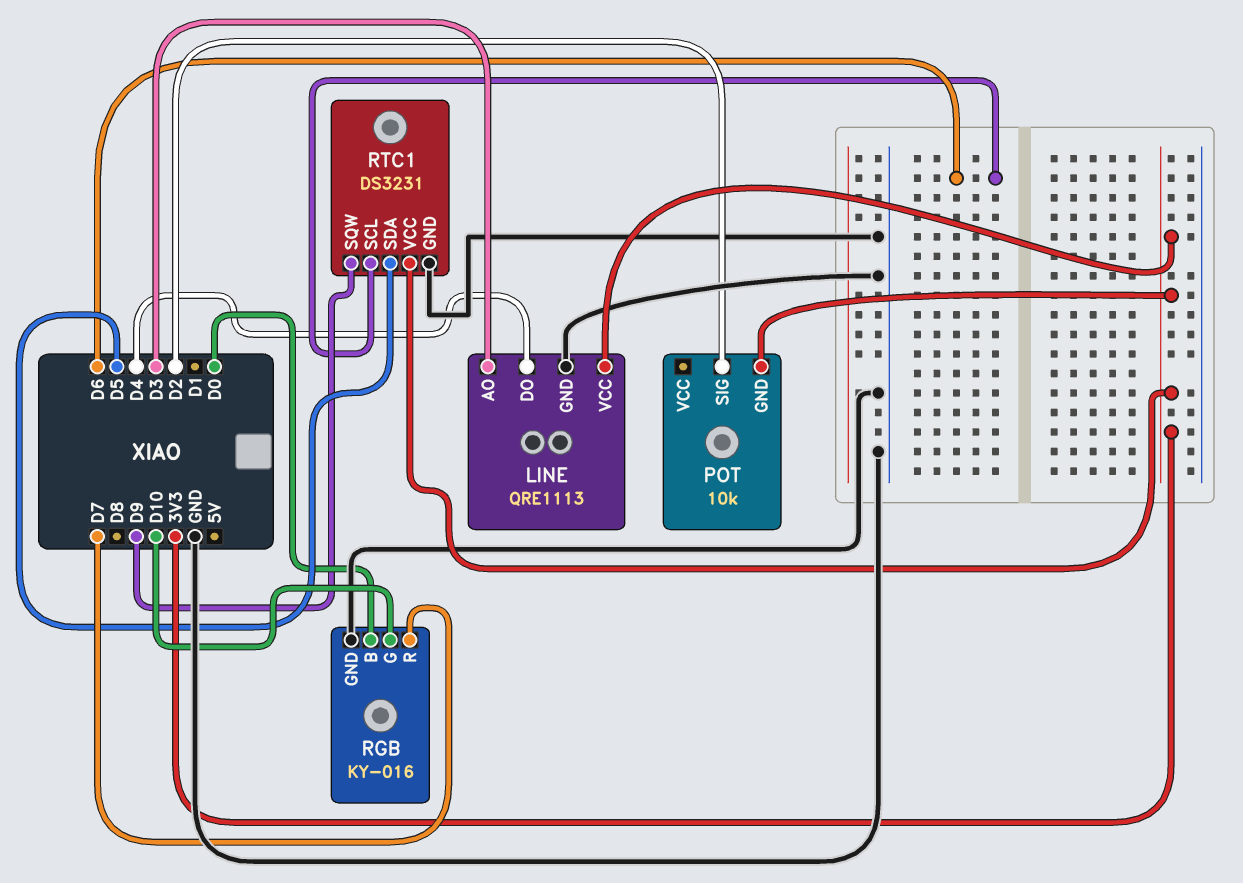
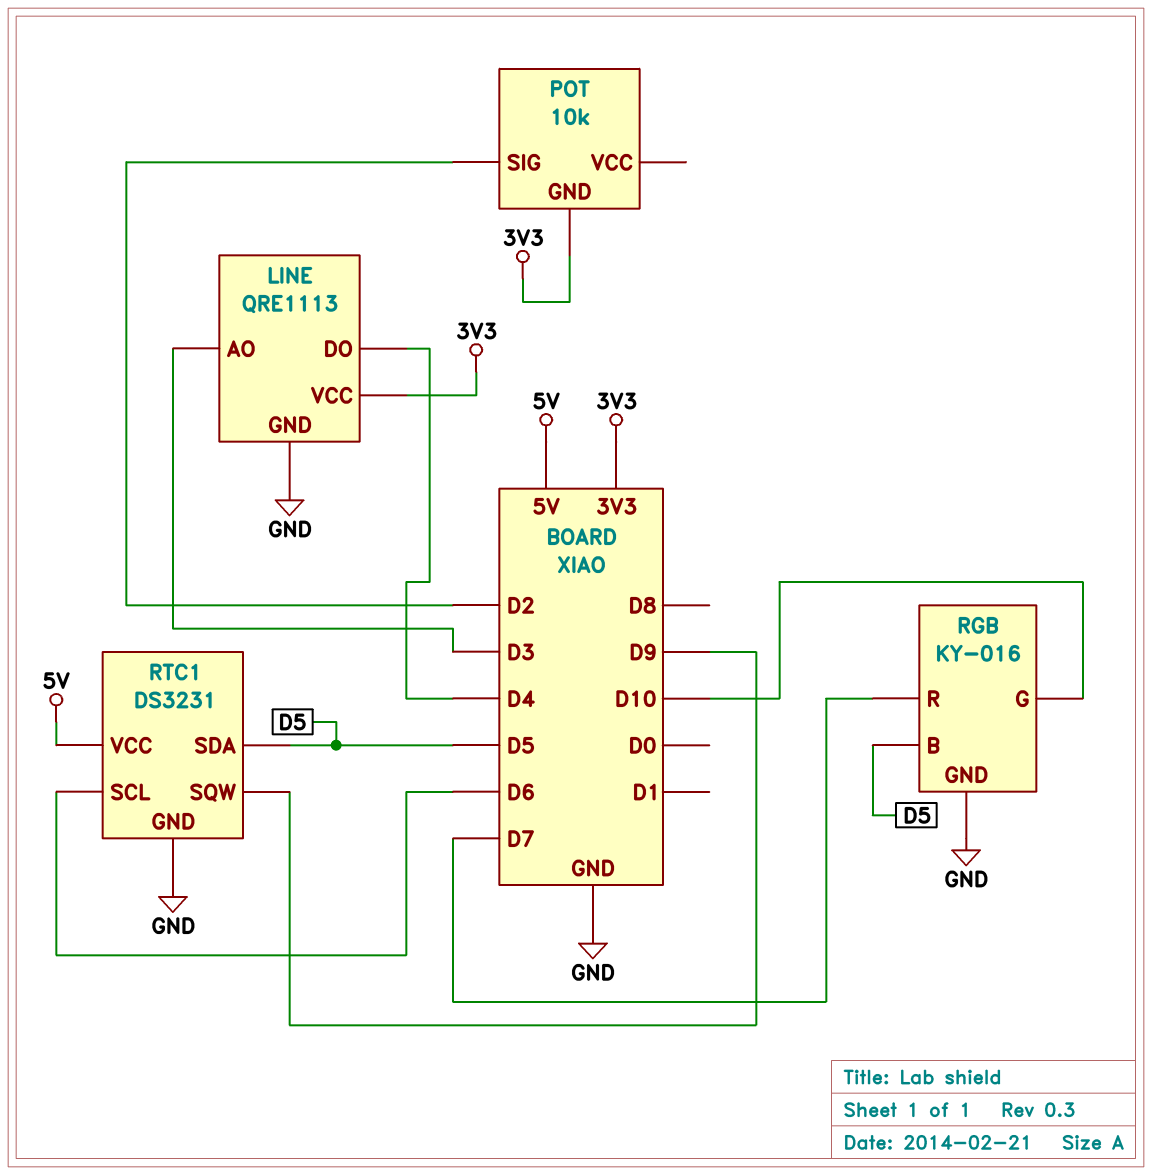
RGB pin B: D0 -> D5
RTC1 pin VCC: 3V3 -> 5V

